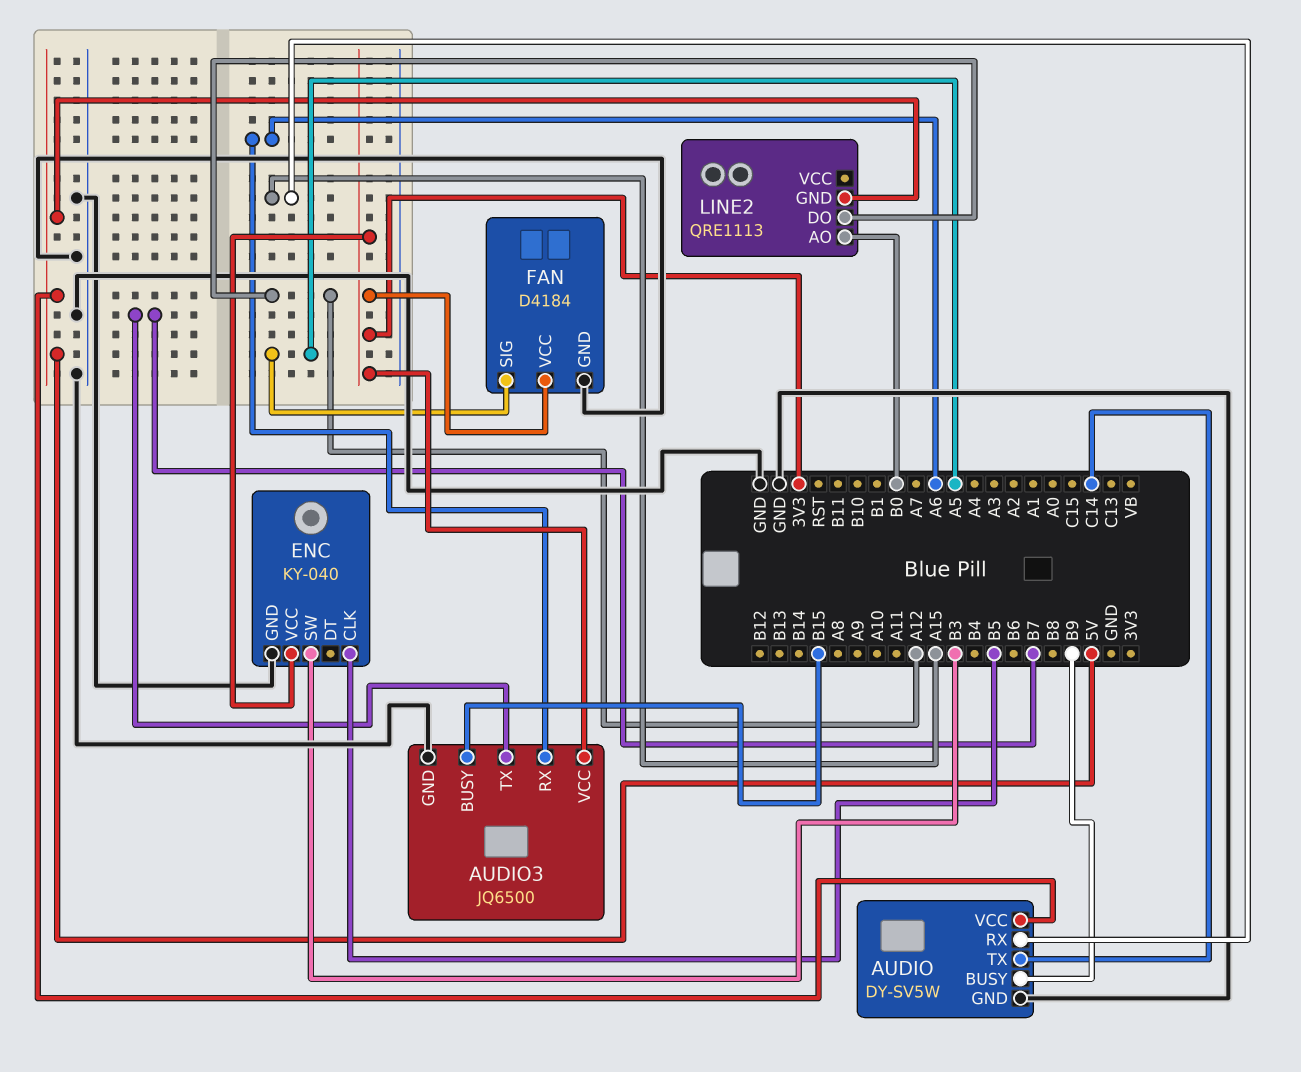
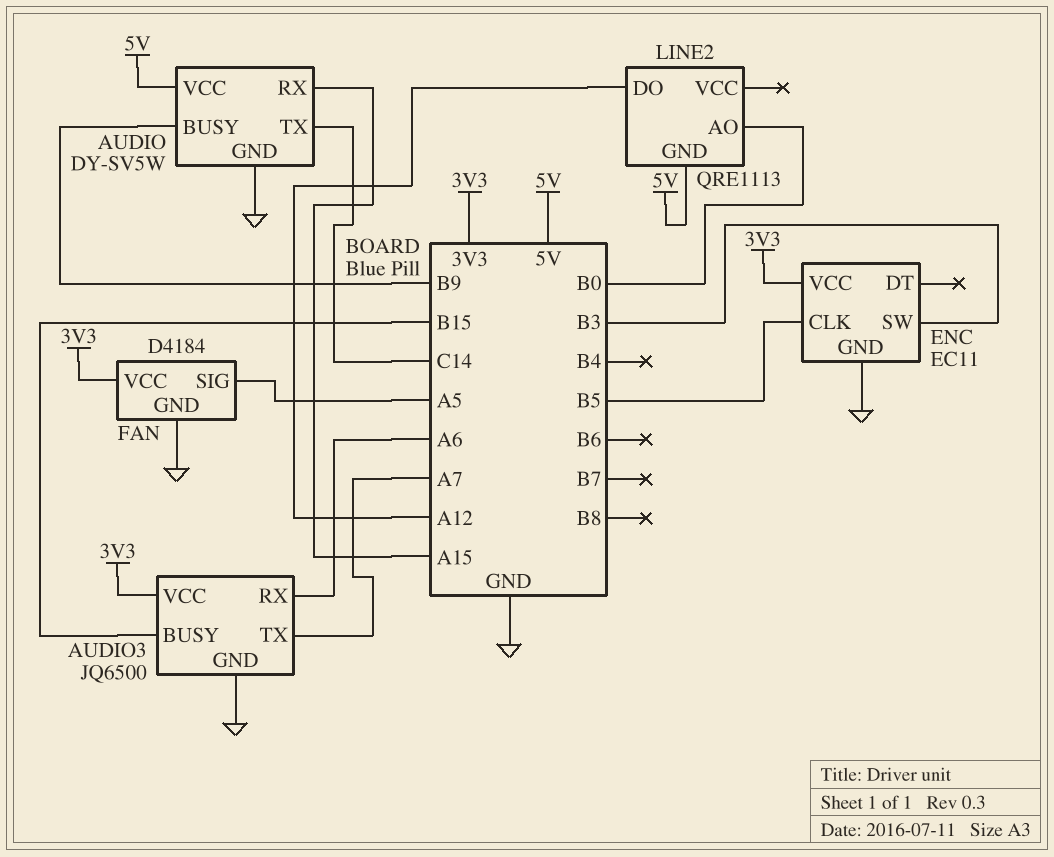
AUDIO3 pin TX: B7 -> A7
ENC: KY-040 -> EC11

